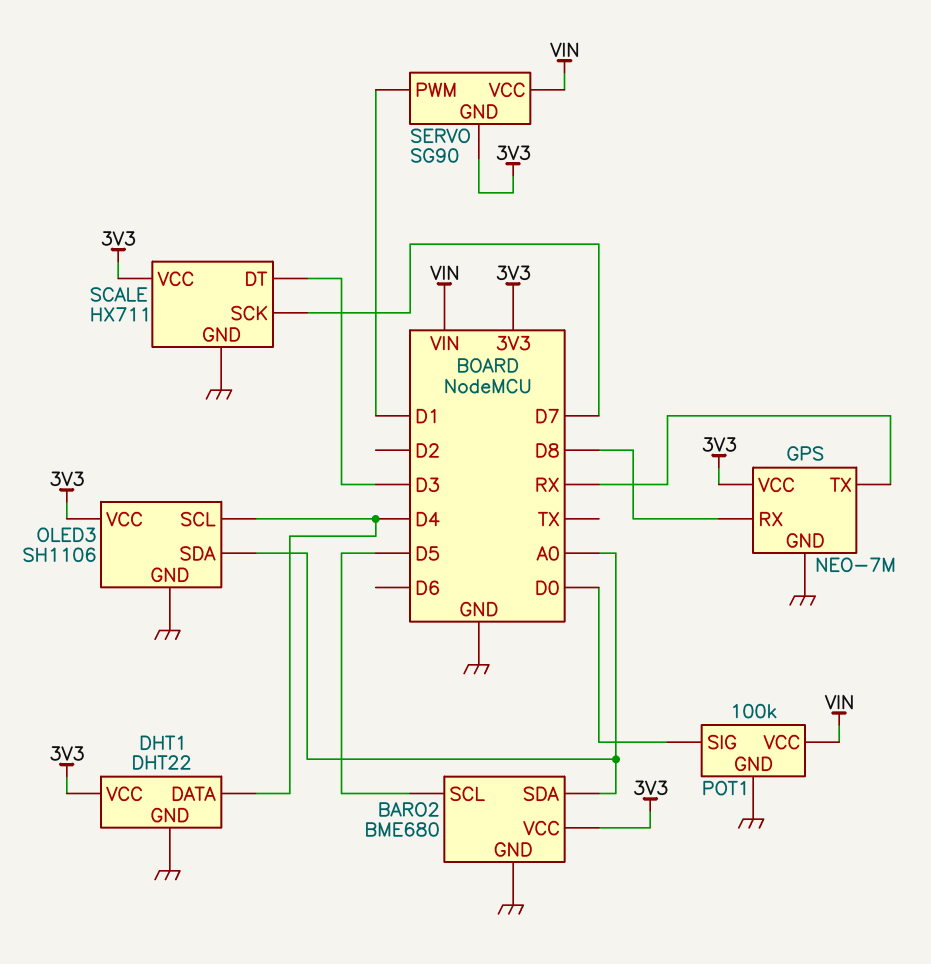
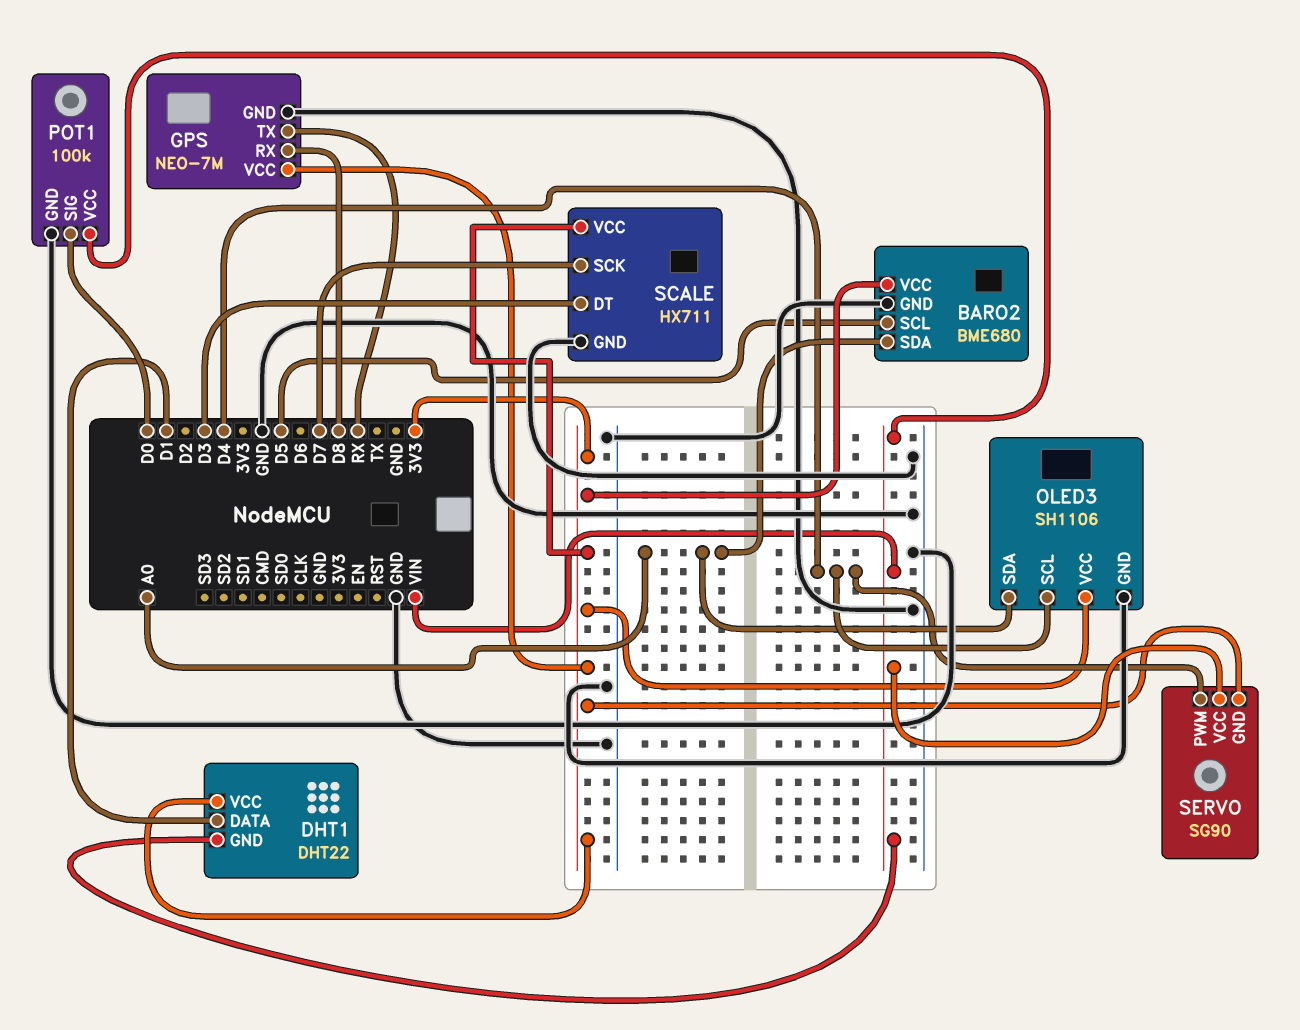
DHT1 pin DATA: D4 -> D1
DHT1 pin GND: GND -> VIN
SERVO pin PWM: D1 -> D4

